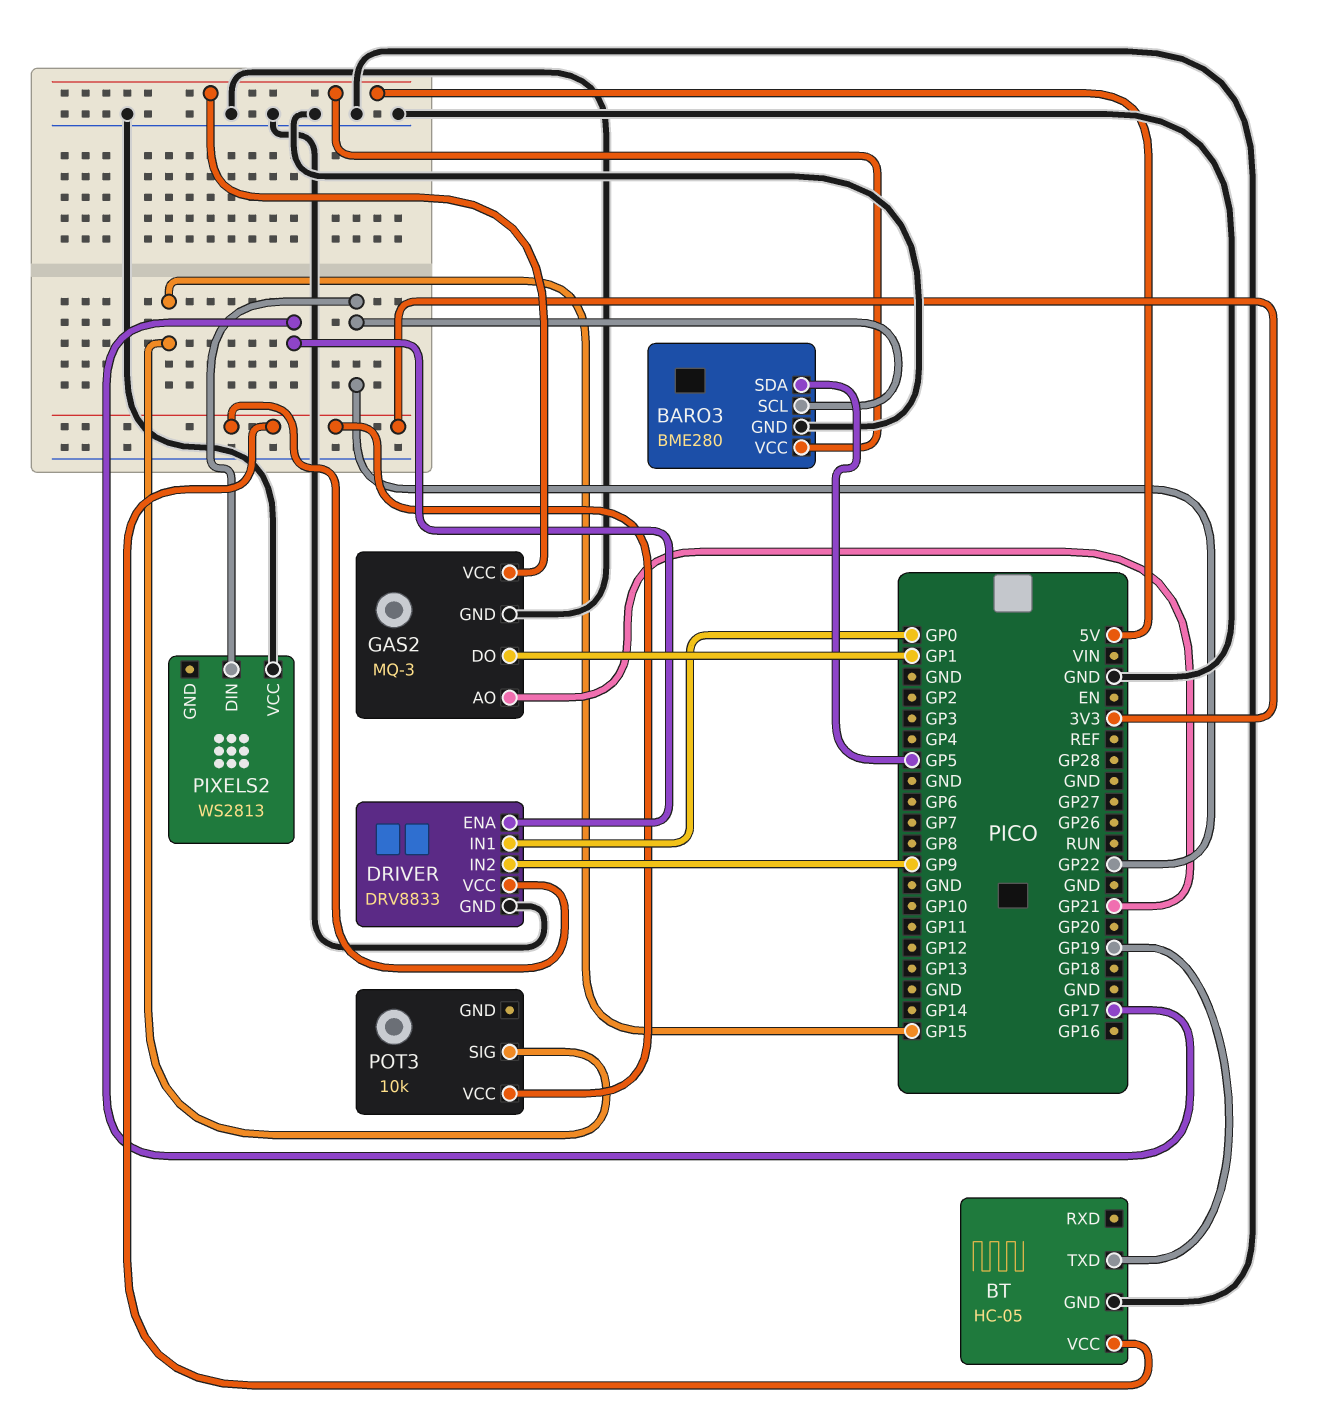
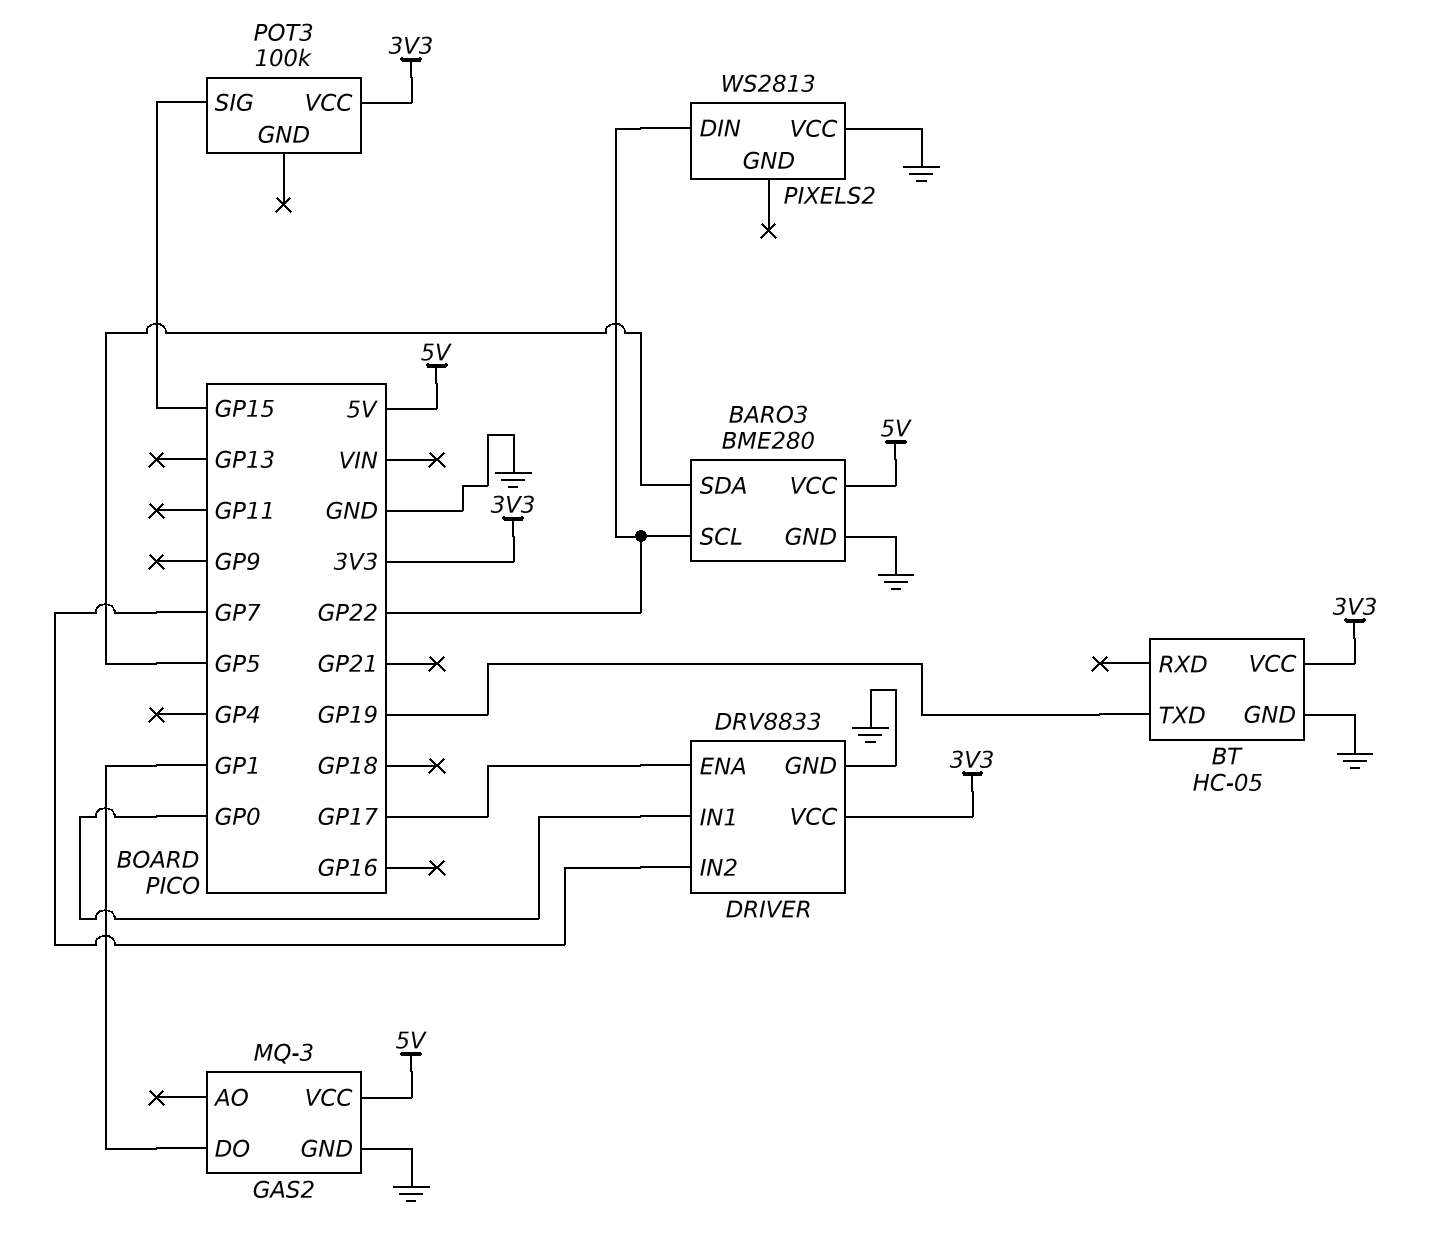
DRIVER pin IN2: GP9 -> GP7
GAS2 pin AO: GP21 -> none
POT3: 10k -> 100k

